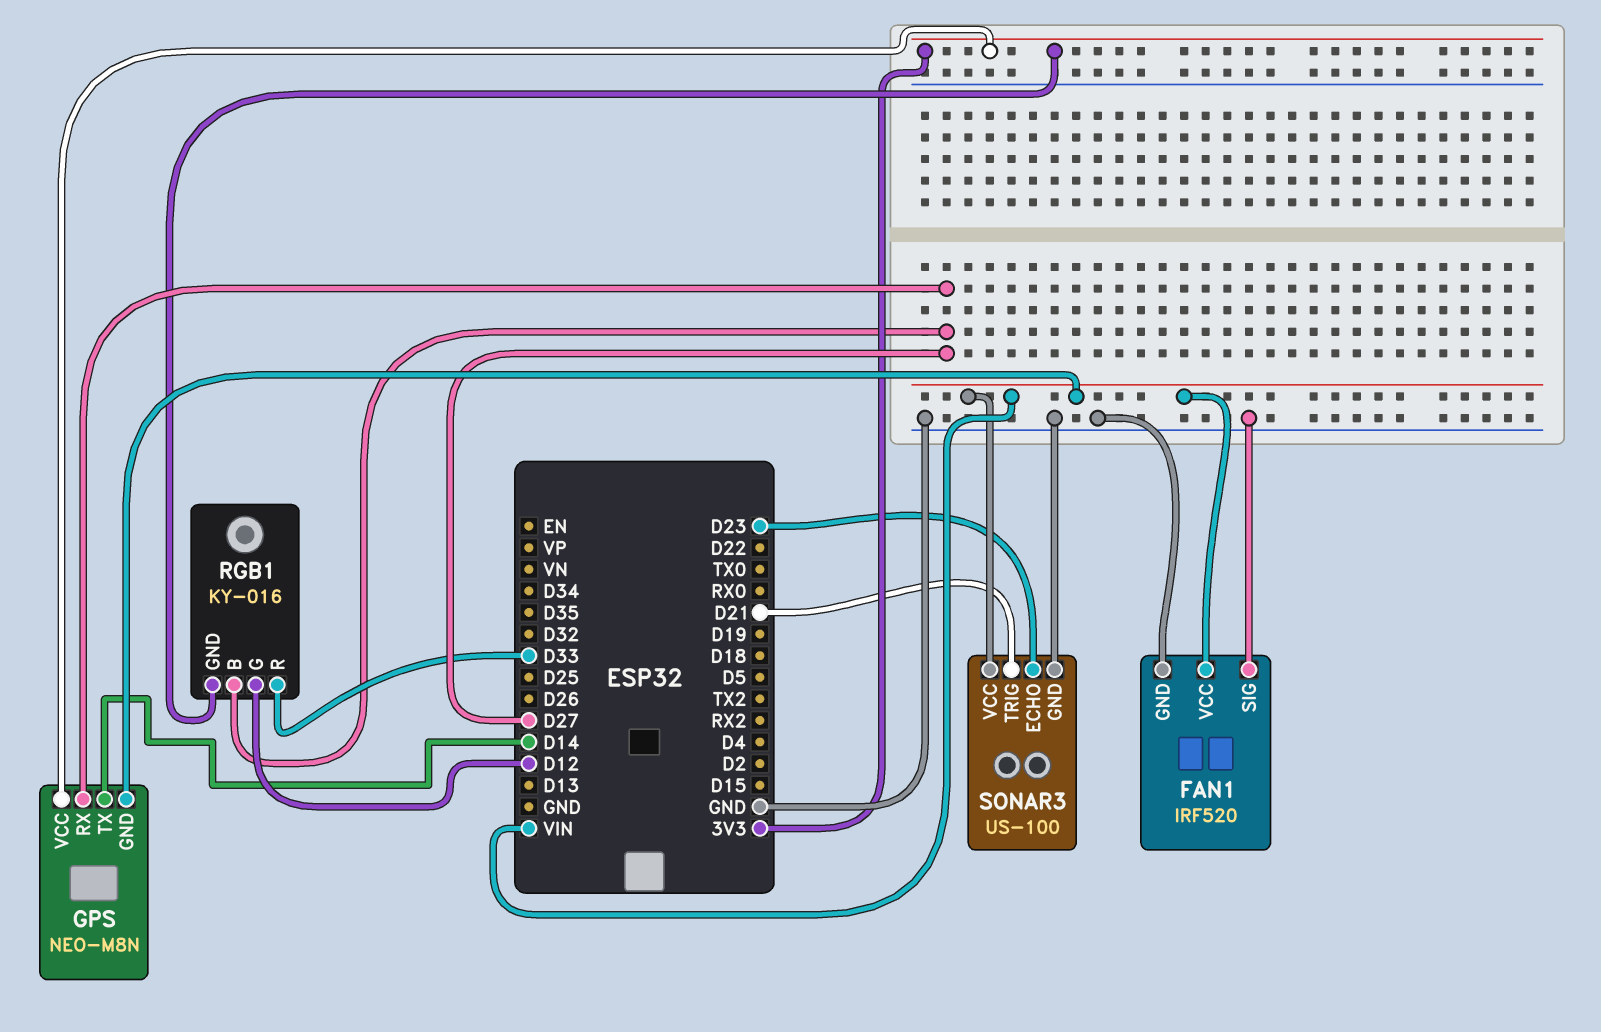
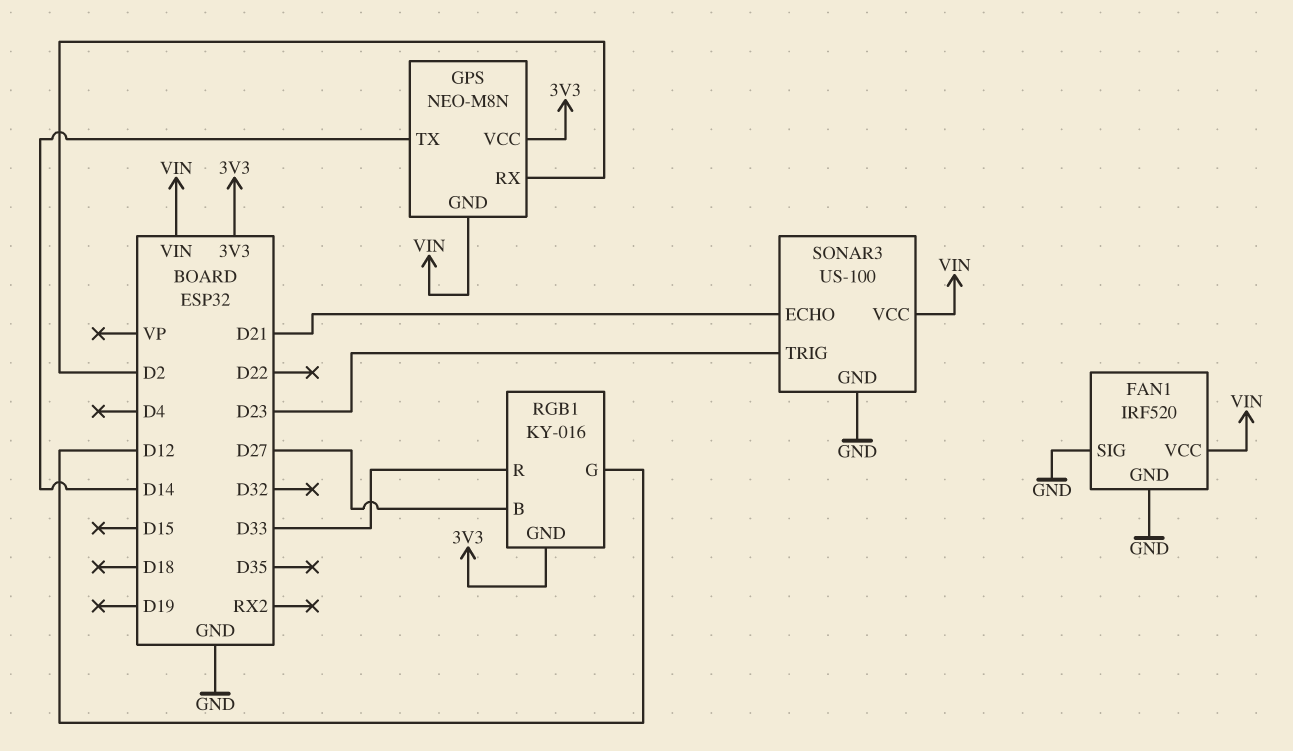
GPS pin RX: D27 -> D2
SONAR3 pin ECHO: D23 -> D21
SONAR3 pin TRIG: D21 -> D23

